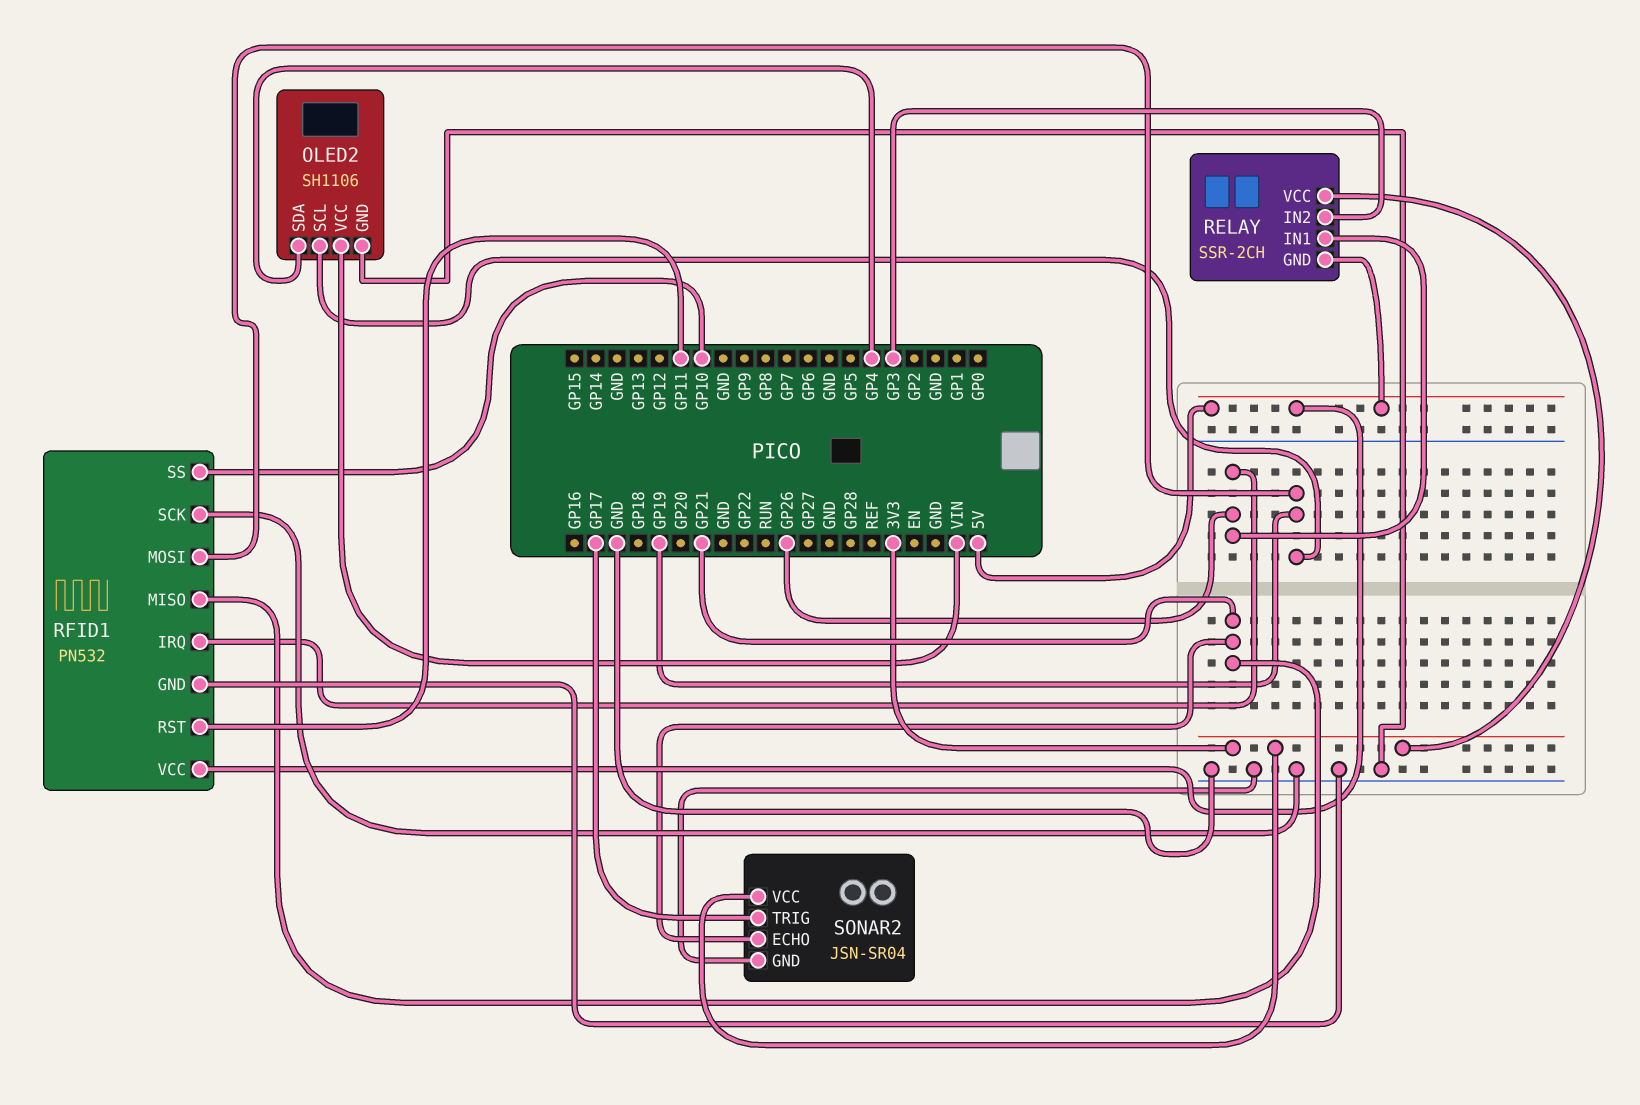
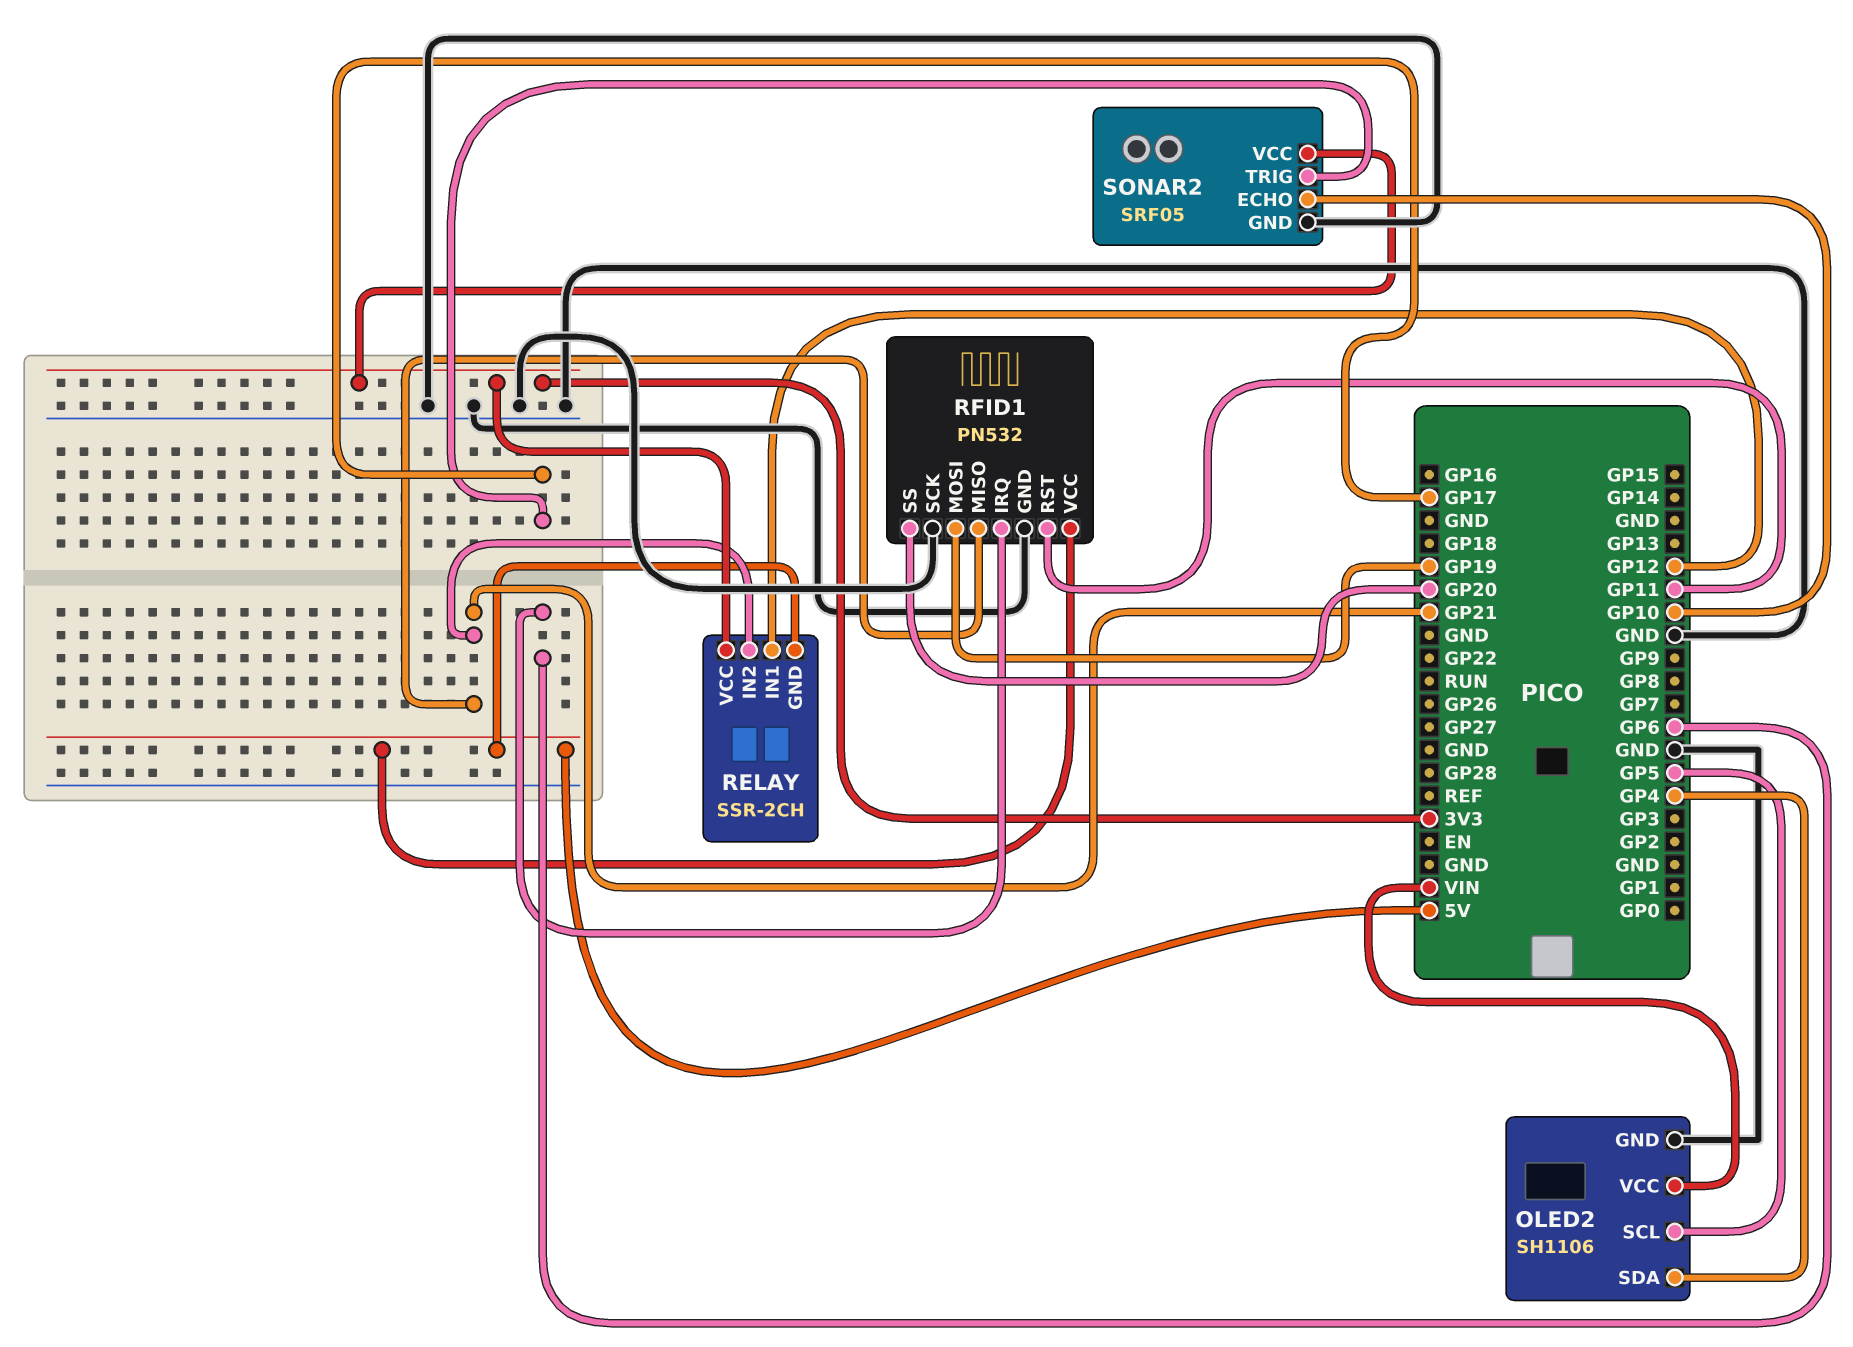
OLED2 pin SCL: GP19 -> GP5
RELAY pin IN1: GP26 -> GP12
RELAY pin IN2: GP3 -> GP21
RFID1 pin IRQ: GP26 -> GP6
RFID1 pin SS: GP10 -> GP20
SONAR2: JSN-SR04 -> SRF05
SONAR2 pin ECHO: GP21 -> GP10

